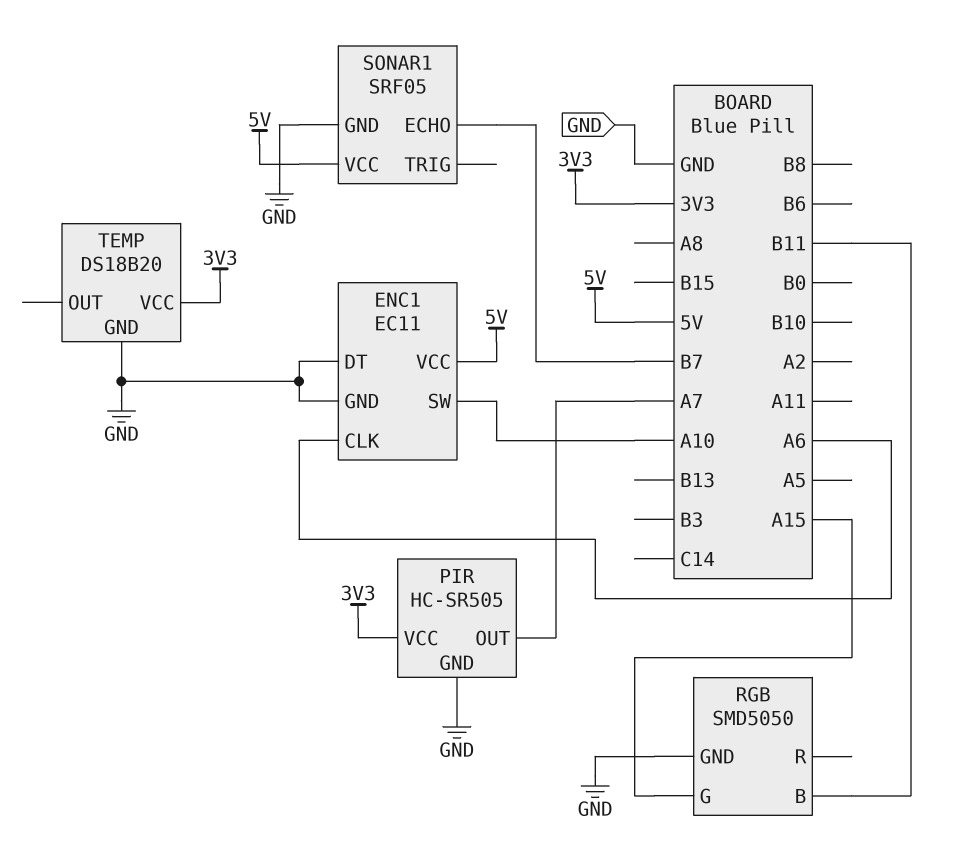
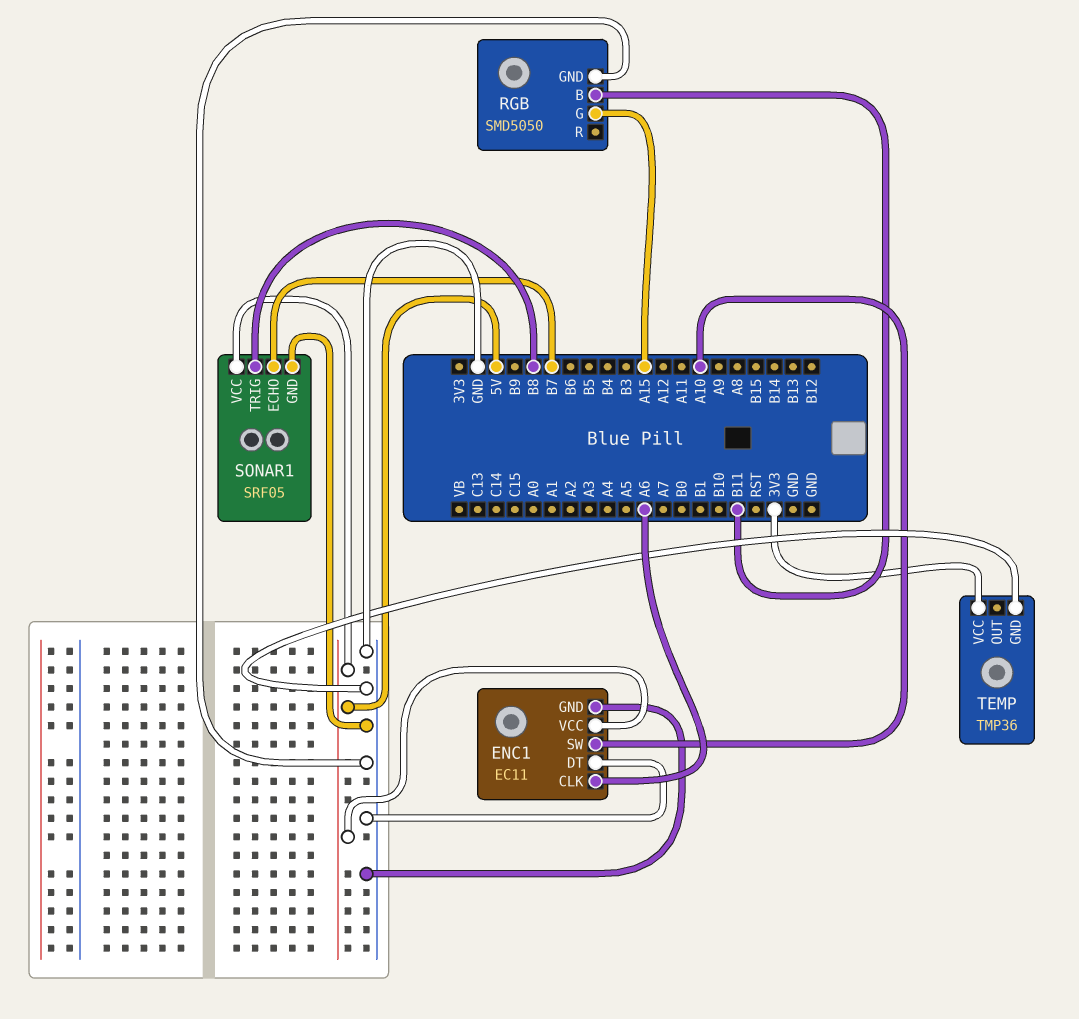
PIR: HC-SR505 -> none
PIR pin GND: GND -> none
PIR pin OUT: A7 -> none
PIR pin VCC: 3V3 -> none
SONAR1 pin TRIG: none -> B8
TEMP: DS18B20 -> TMP36

